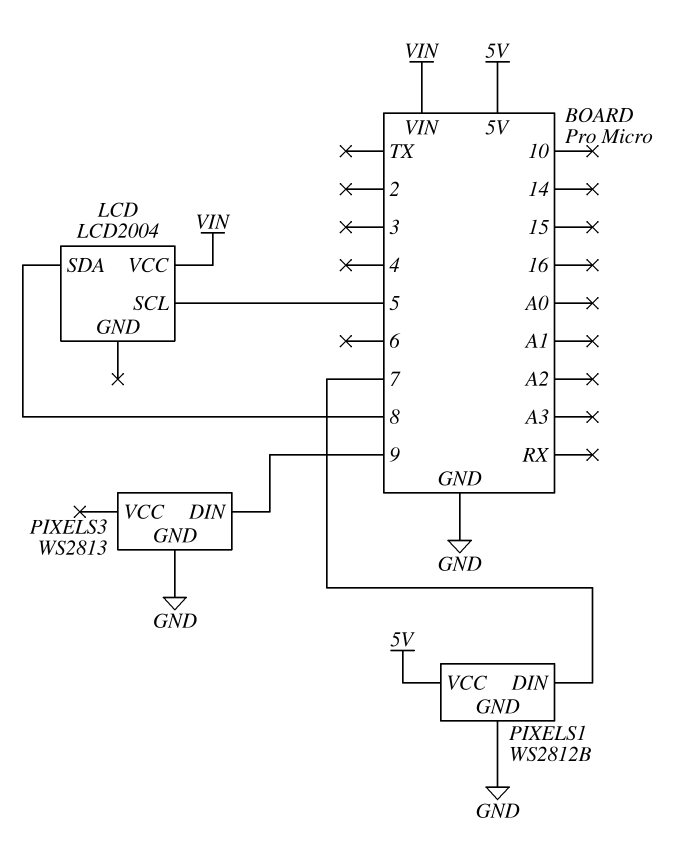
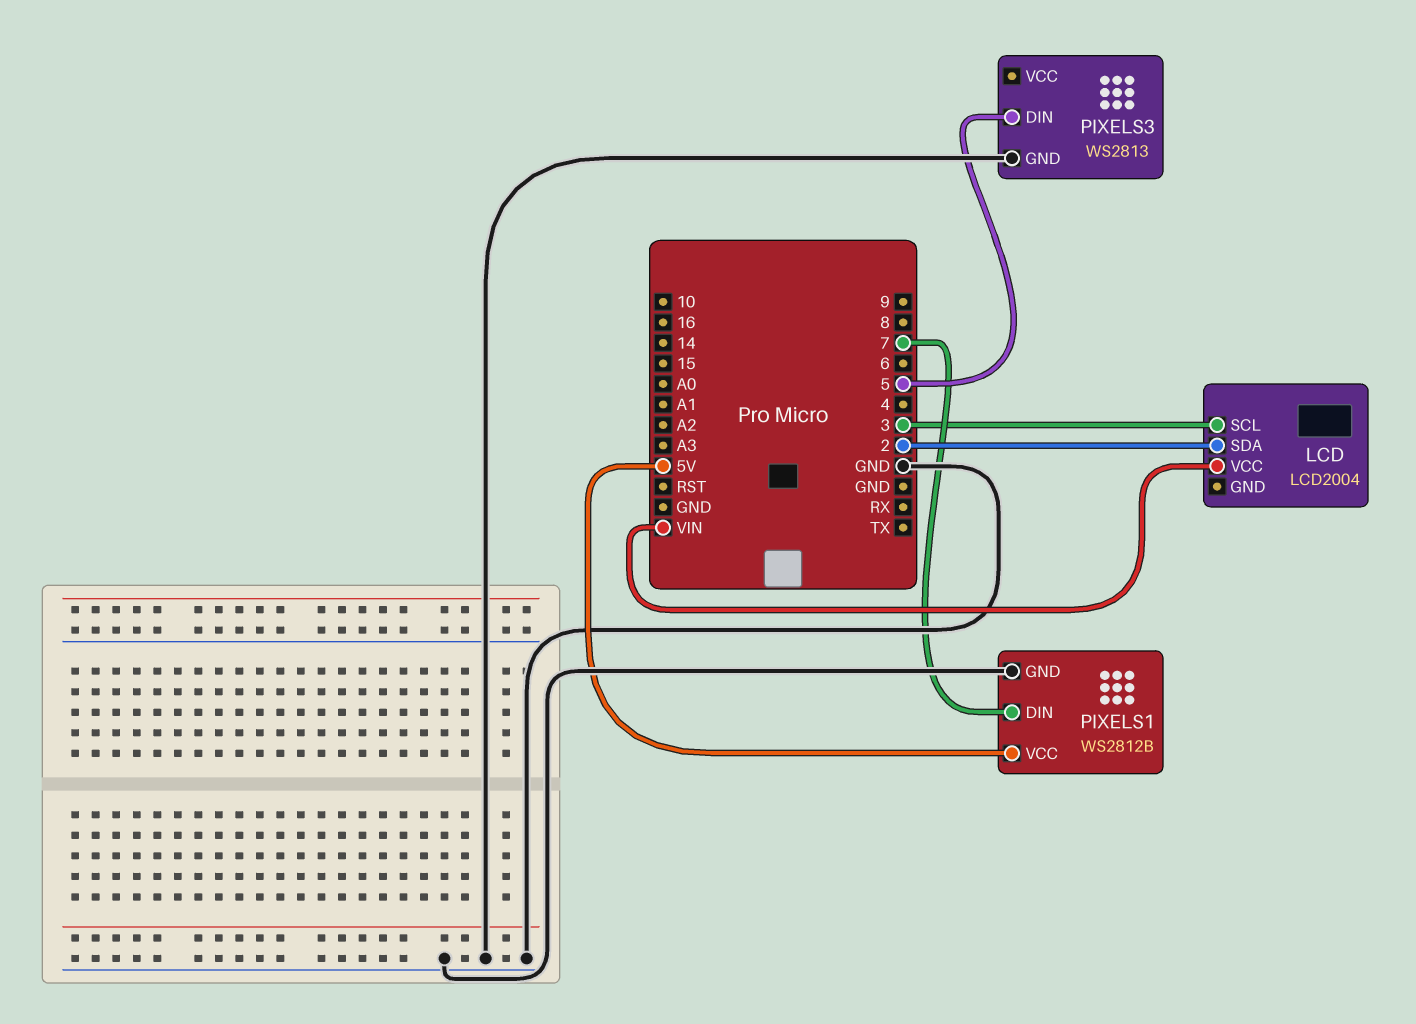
LCD pin SCL: 5 -> 3
LCD pin SDA: 8 -> 2
PIXELS3 pin DIN: 9 -> 5

